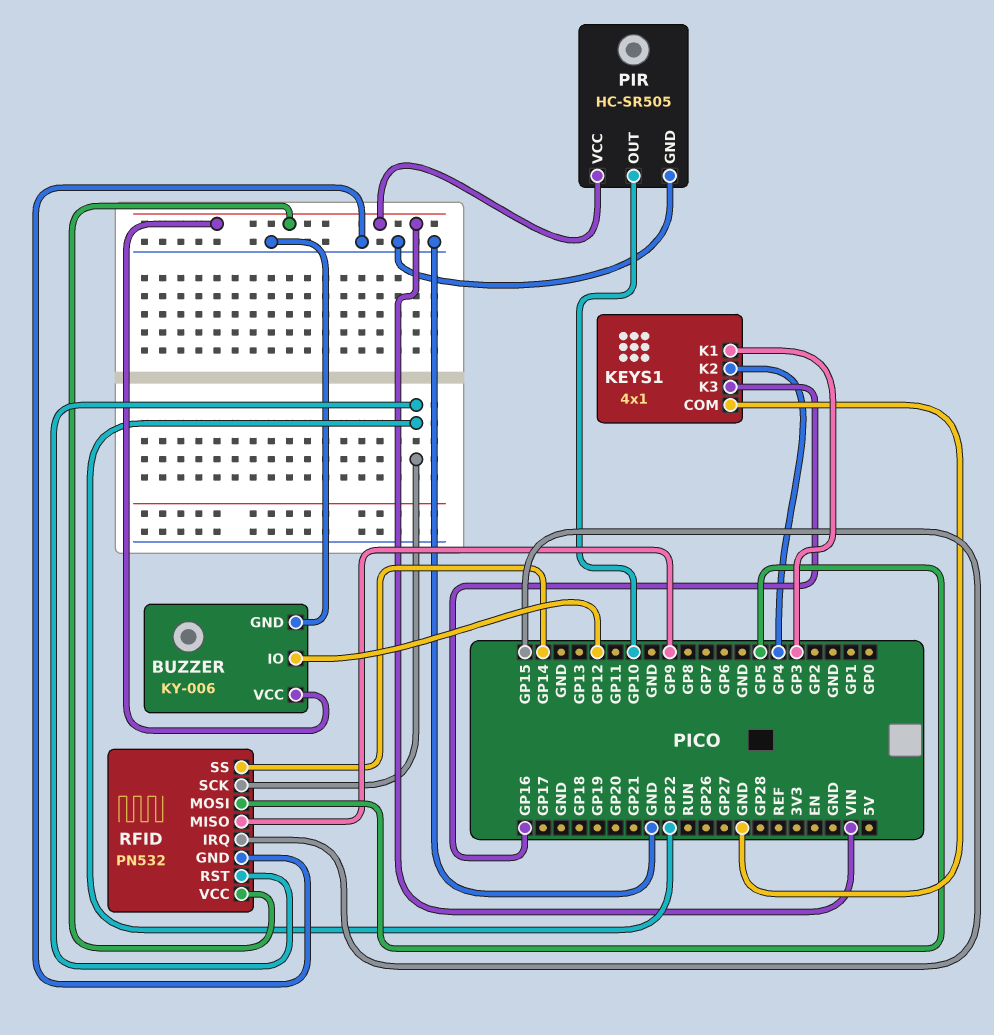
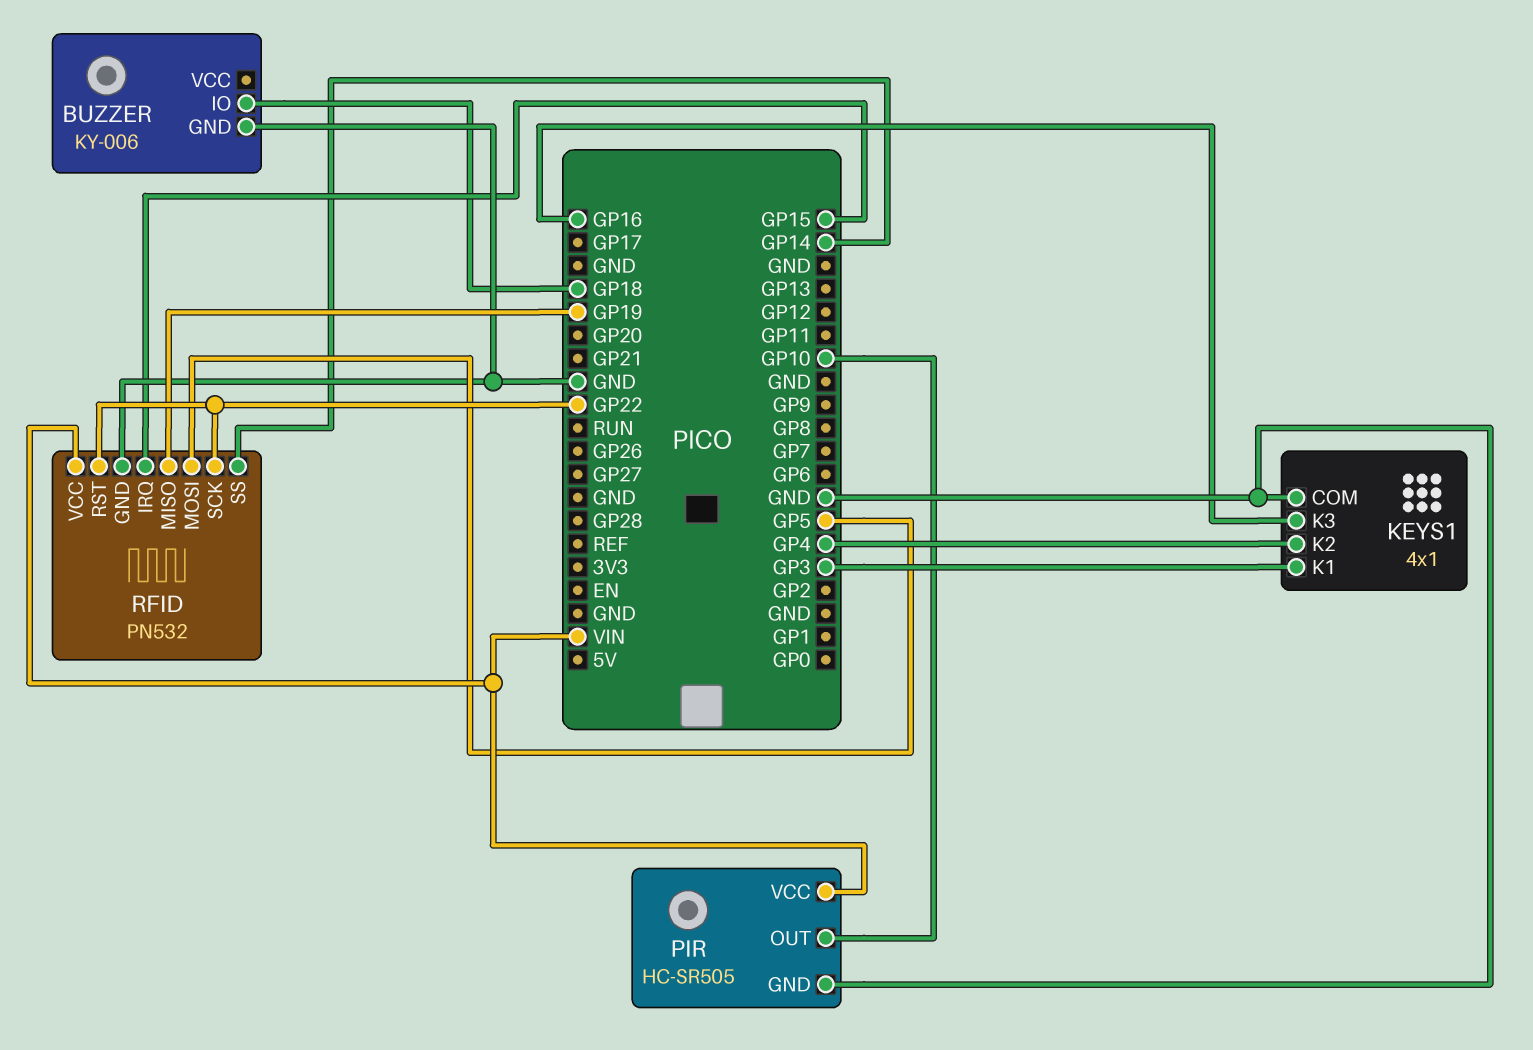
BUZZER pin IO: GP12 -> GP18
BUZZER pin VCC: VIN -> none
RFID pin MISO: GP9 -> GP19

